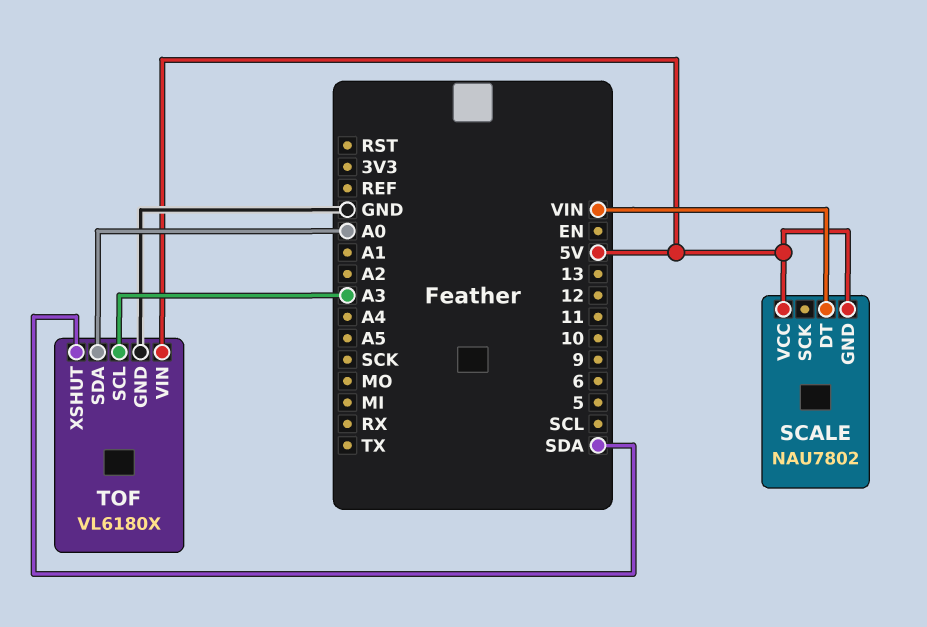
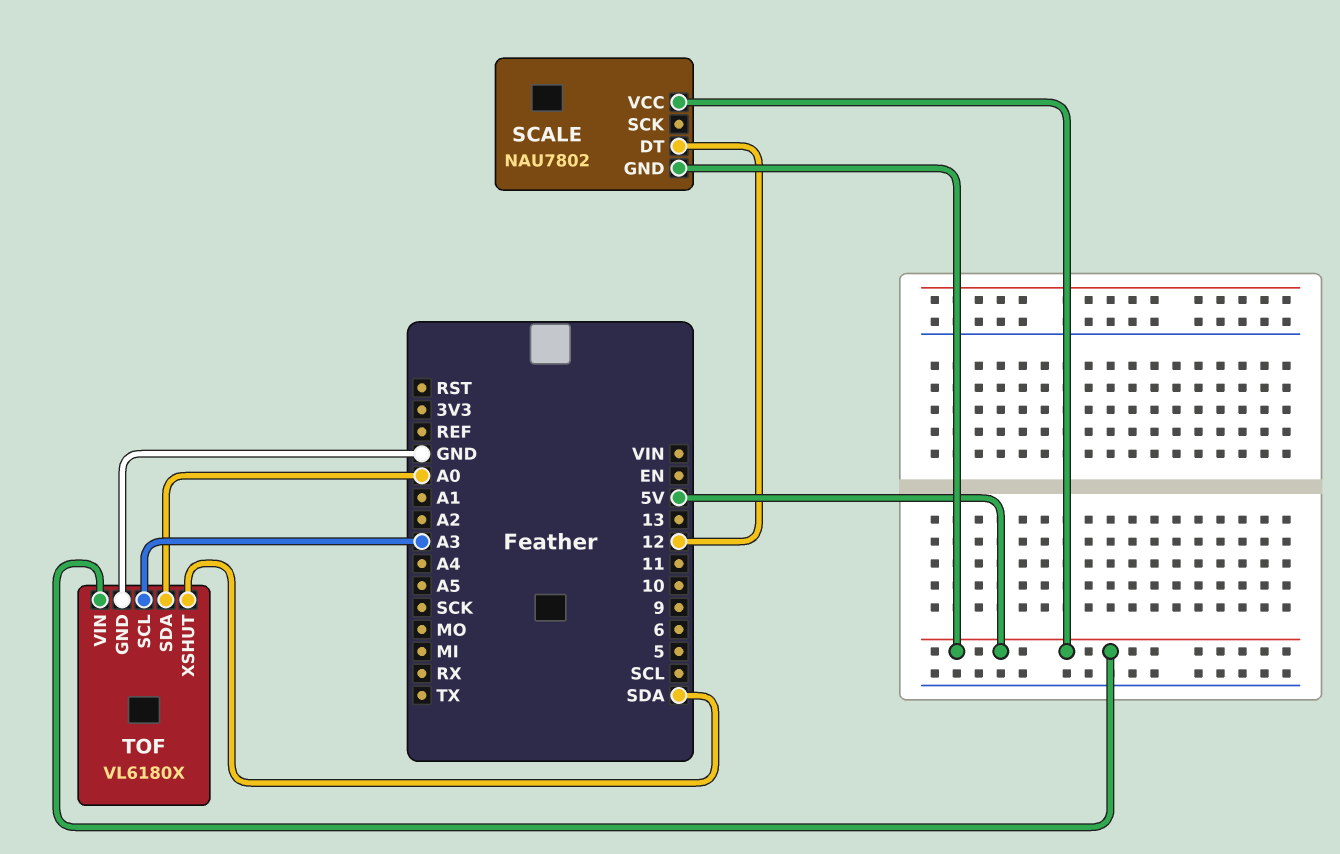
SCALE pin DT: VIN -> 12

